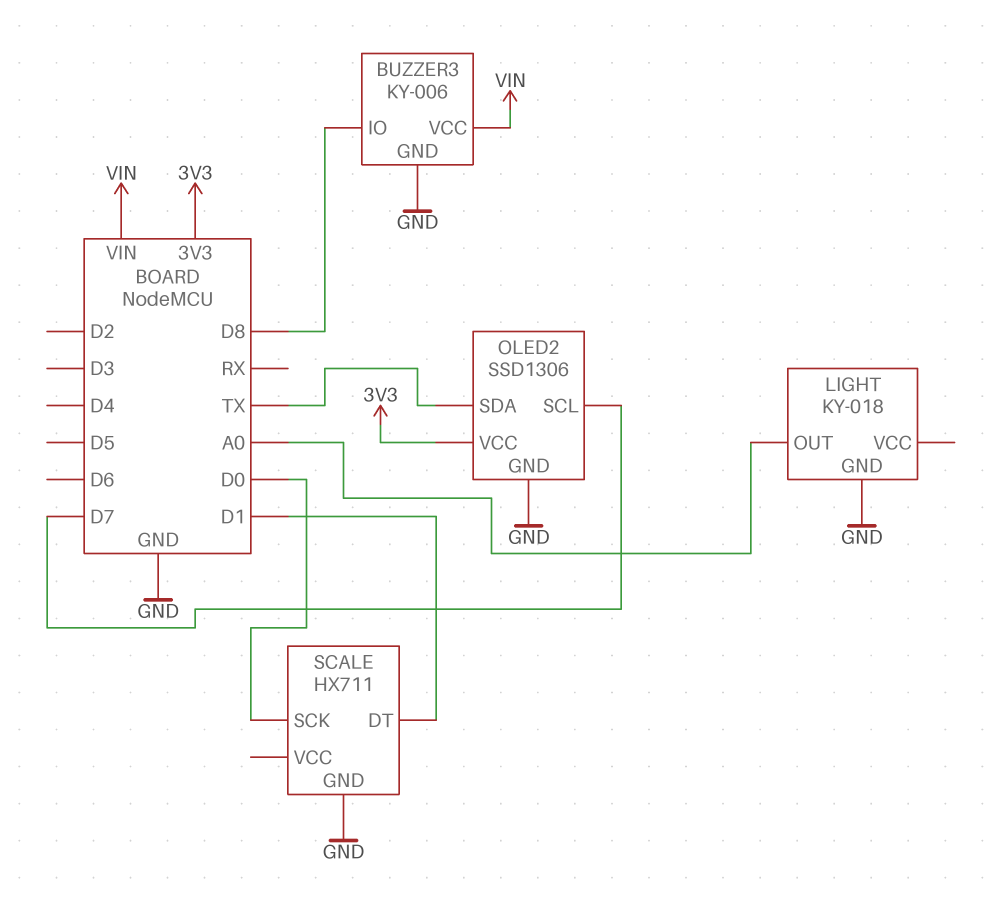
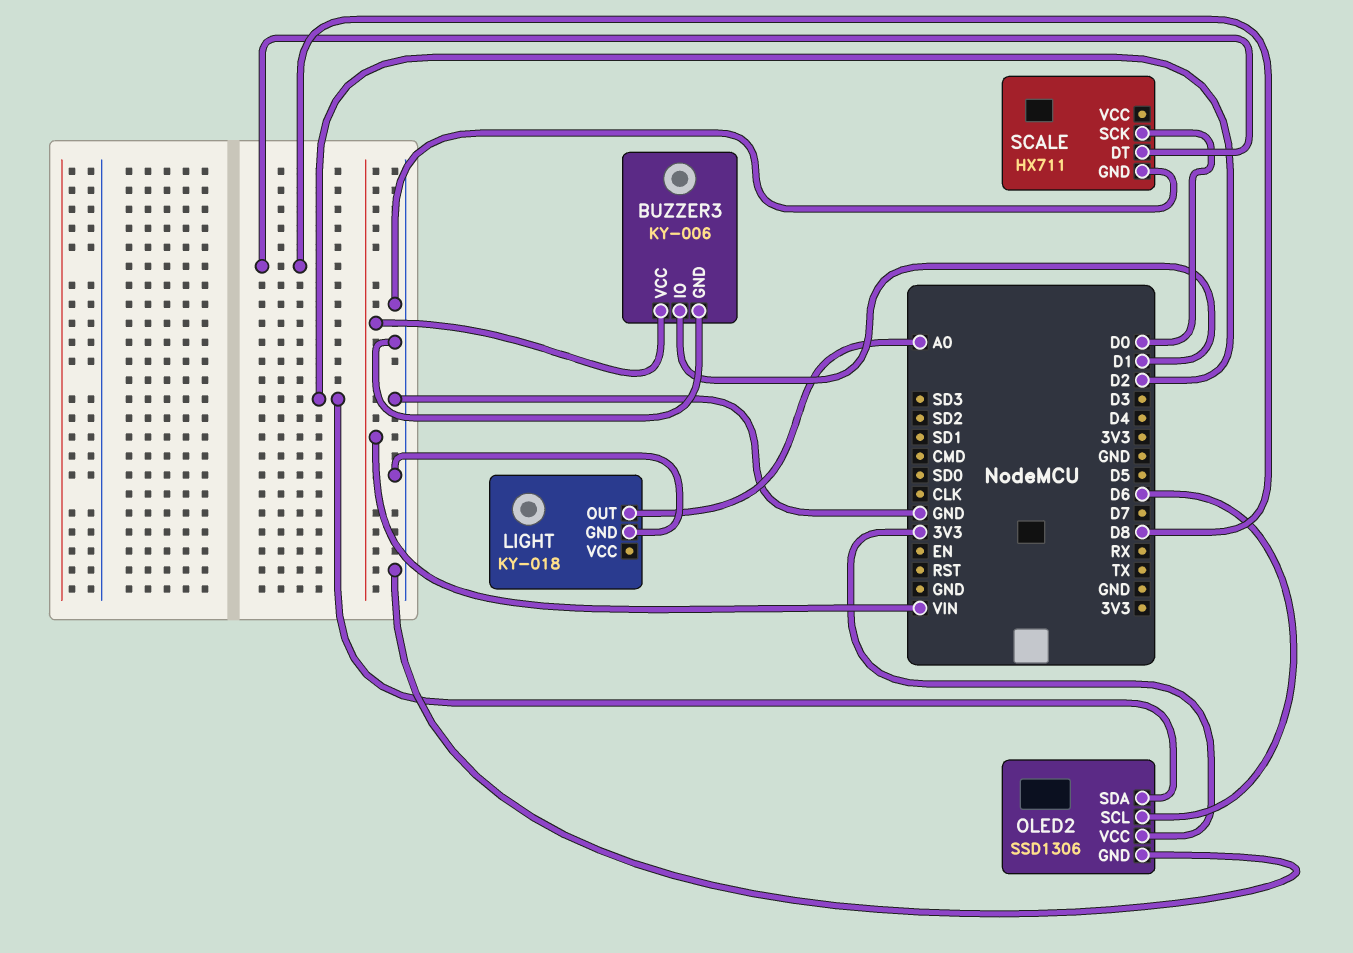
BUZZER3 pin IO: D8 -> D1
OLED2 pin SCL: D7 -> D6
OLED2 pin SDA: TX -> D2
SCALE pin DT: D1 -> D8

